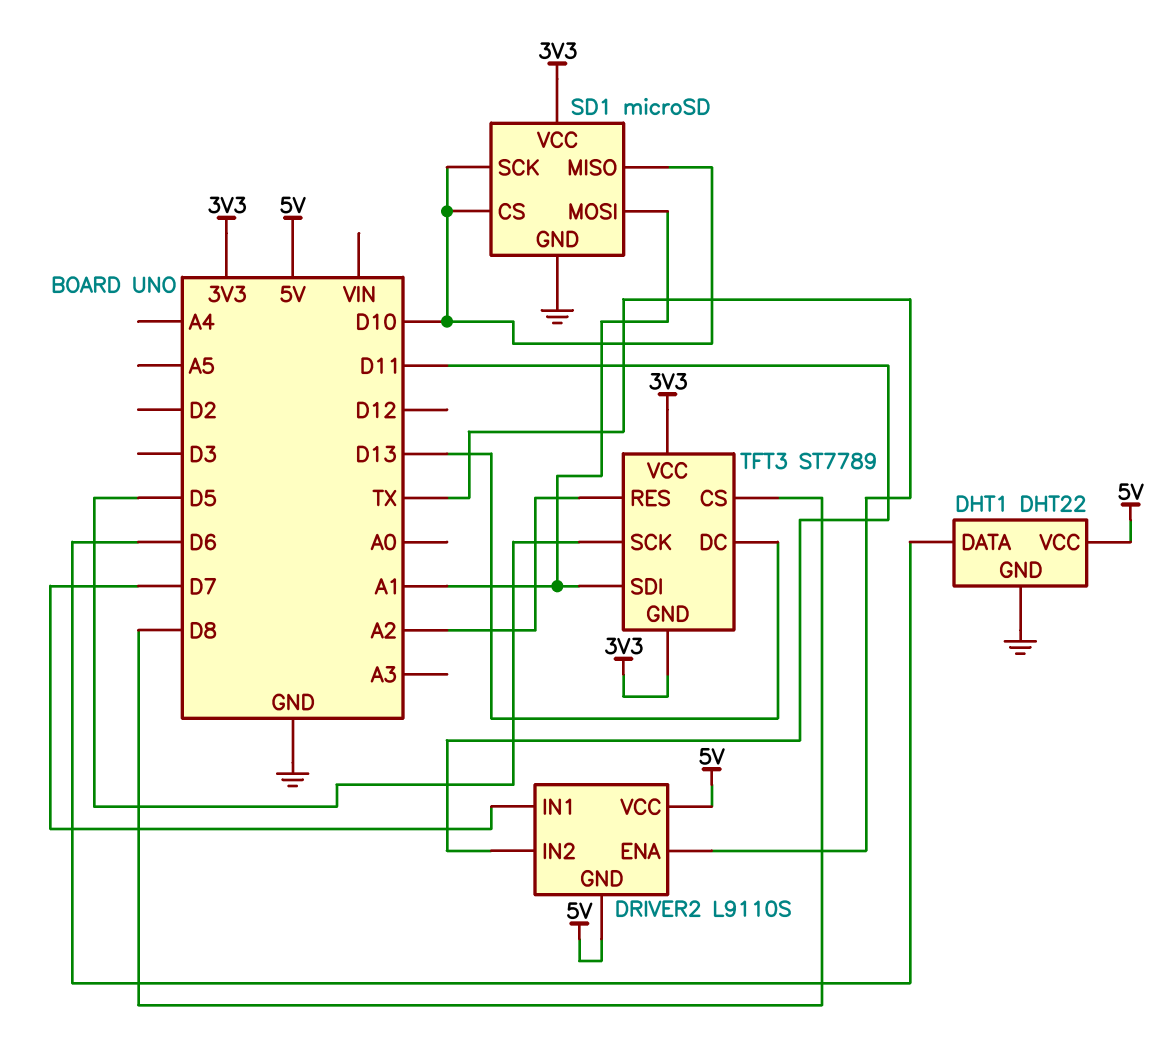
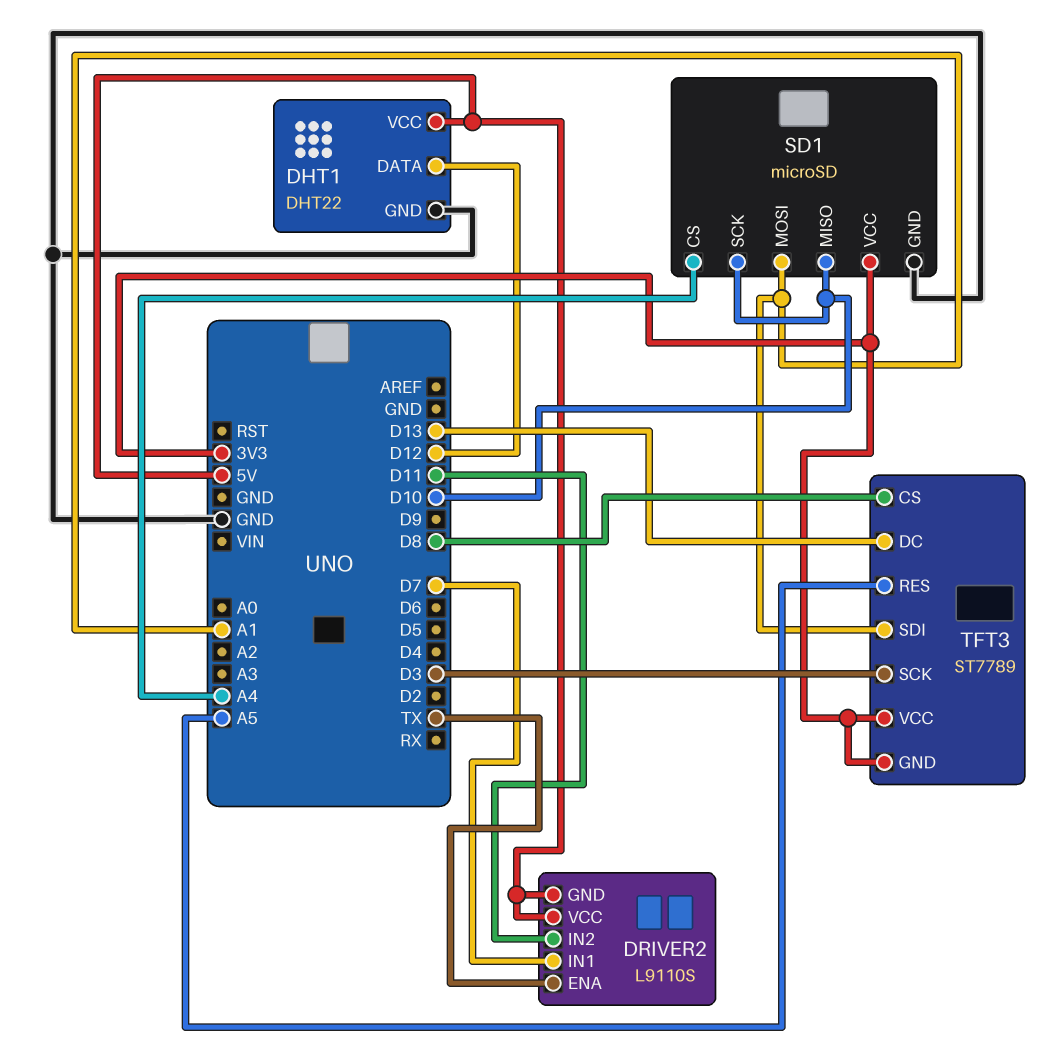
DHT1 pin DATA: D6 -> D12
SD1 pin CS: D10 -> A4
TFT3 pin RES: A2 -> A5
TFT3 pin SCK: D5 -> D3

